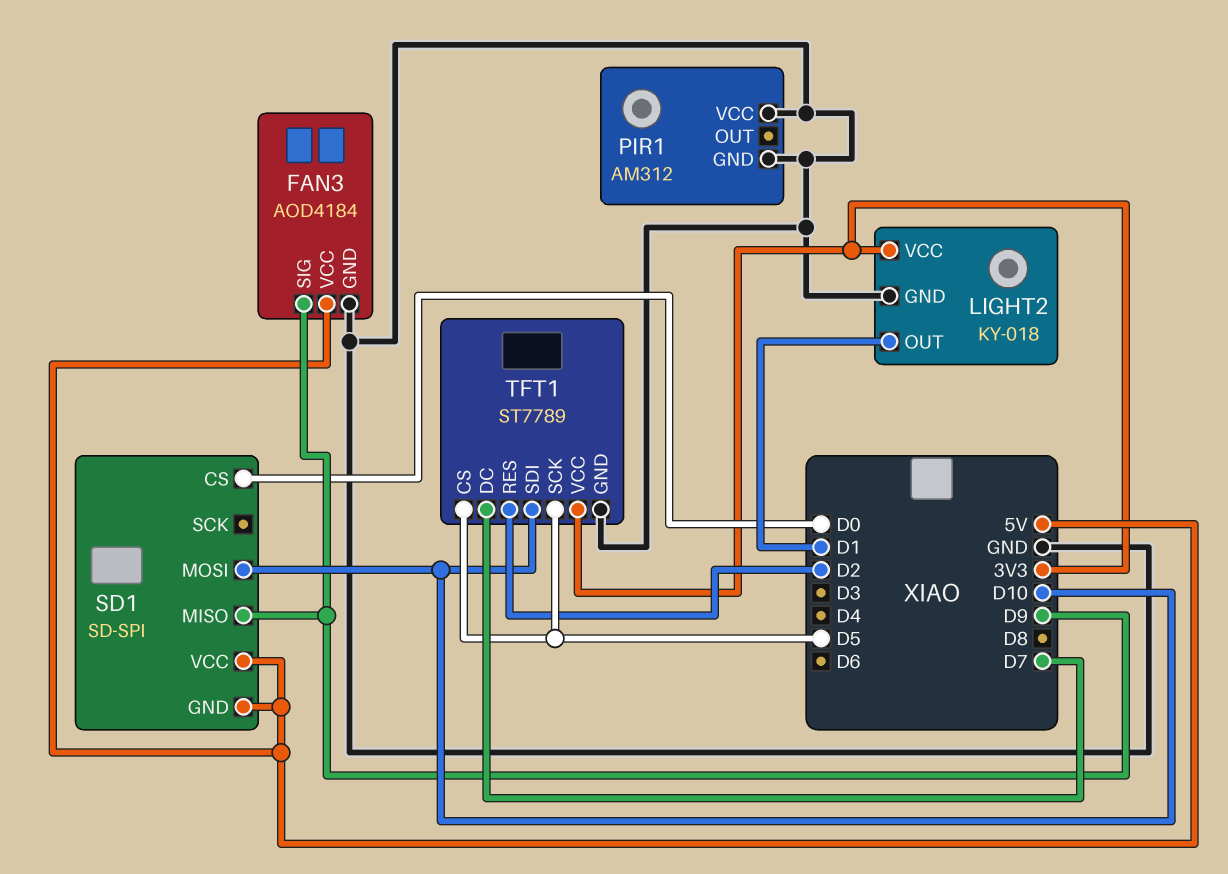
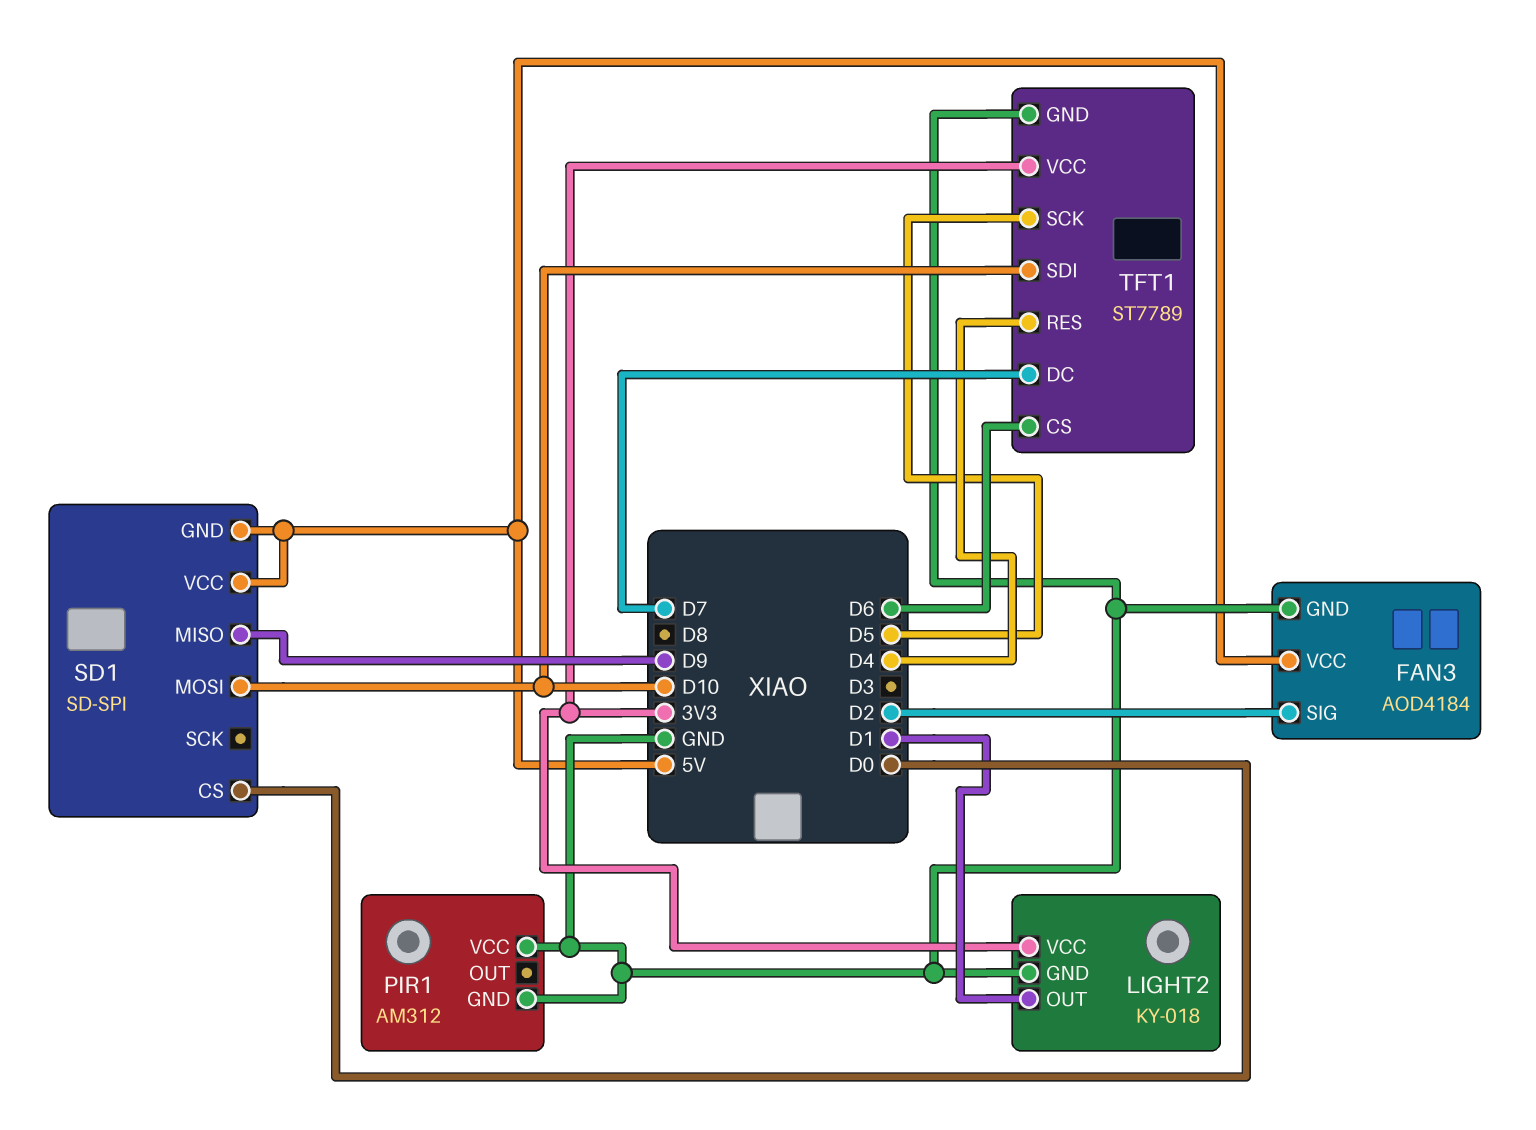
FAN3 pin SIG: D9 -> D2
TFT1 pin CS: D5 -> D6
TFT1 pin RES: D2 -> D4

